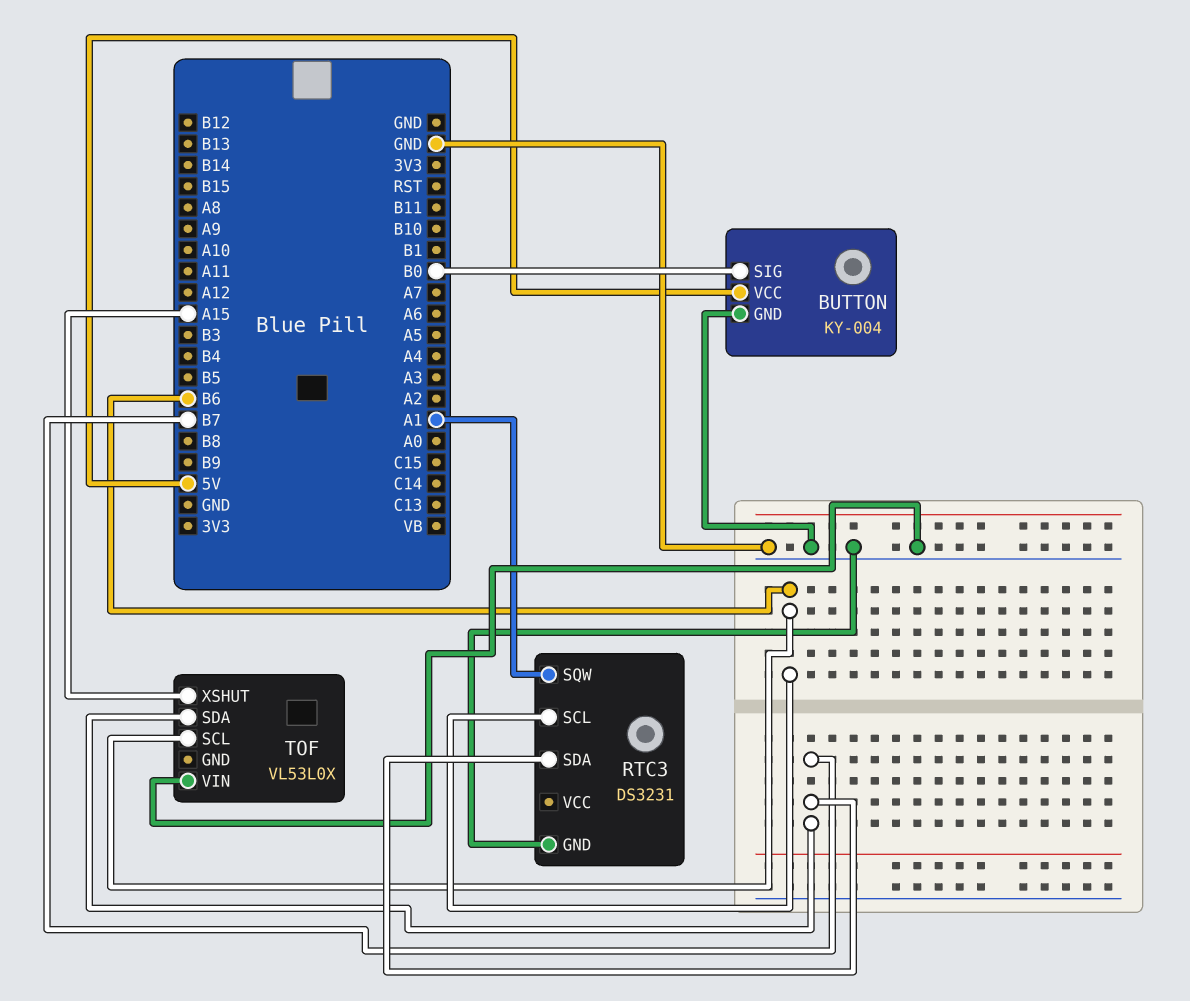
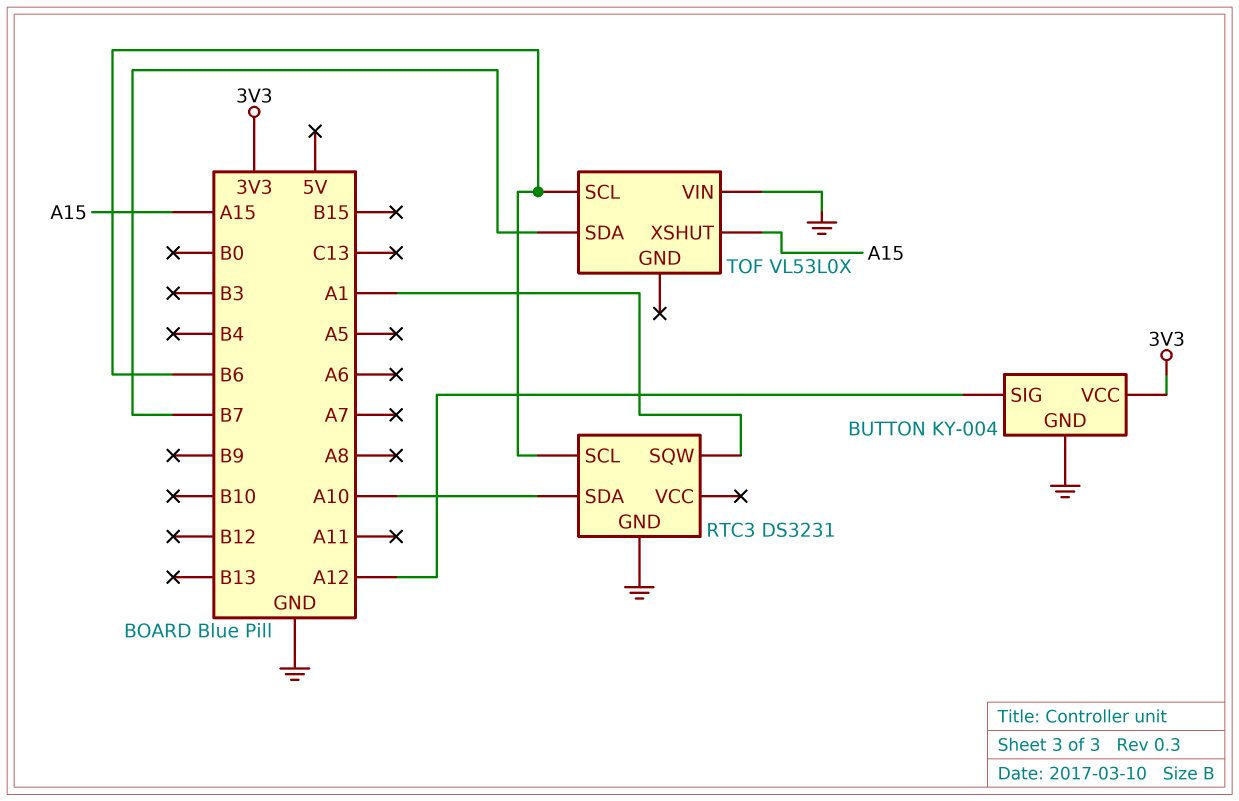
BUTTON pin SIG: B0 -> A12
BUTTON pin VCC: 5V -> 3V3
RTC3 pin SDA: B7 -> A10

